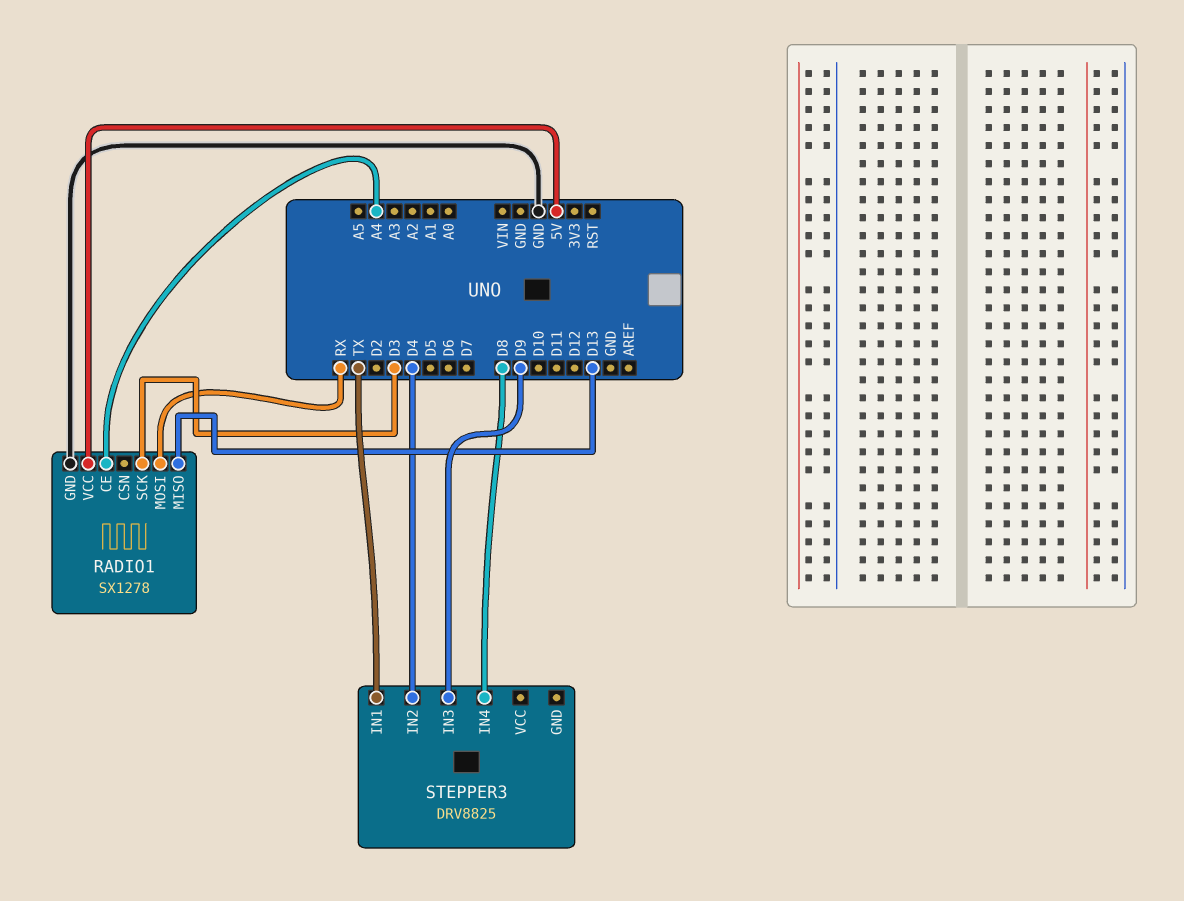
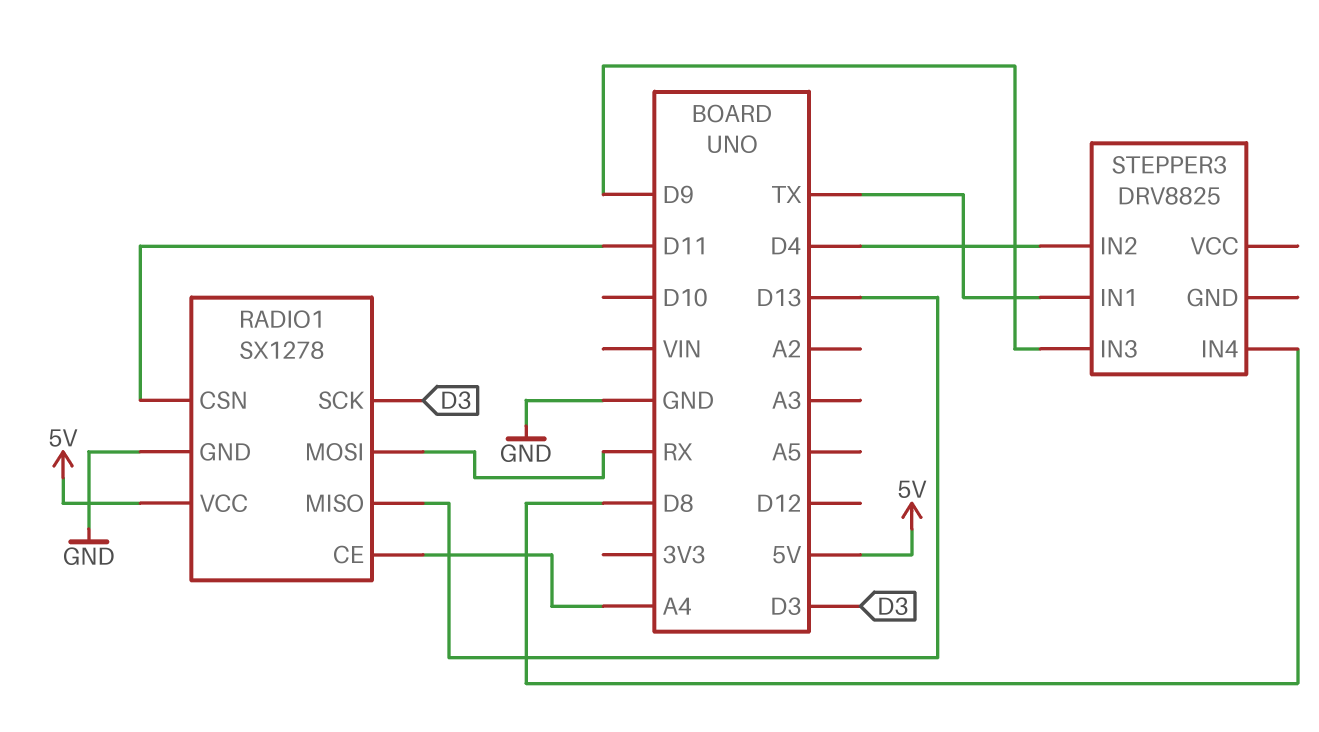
RADIO1 pin CSN: none -> D11

